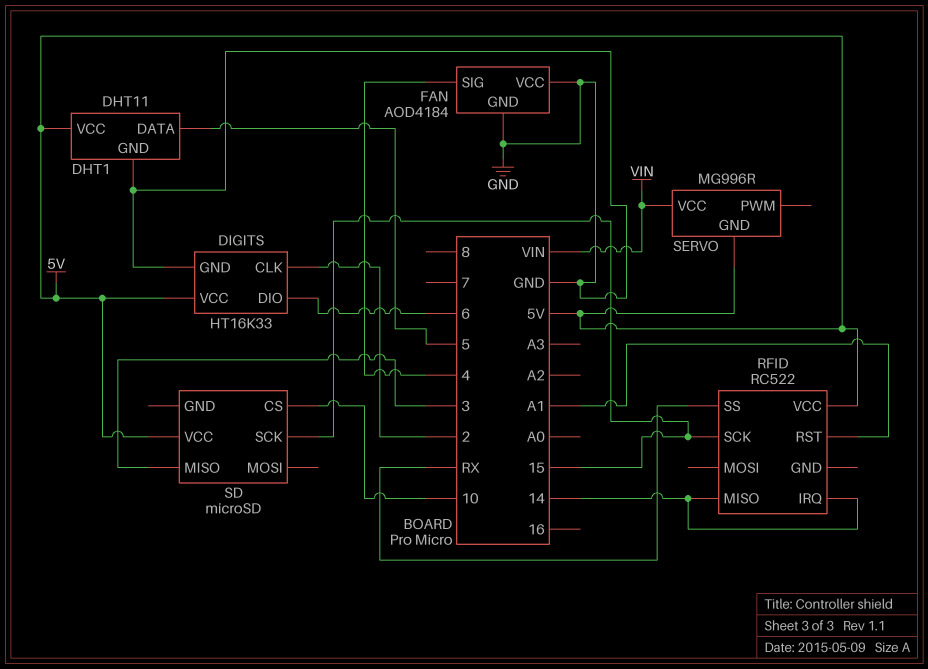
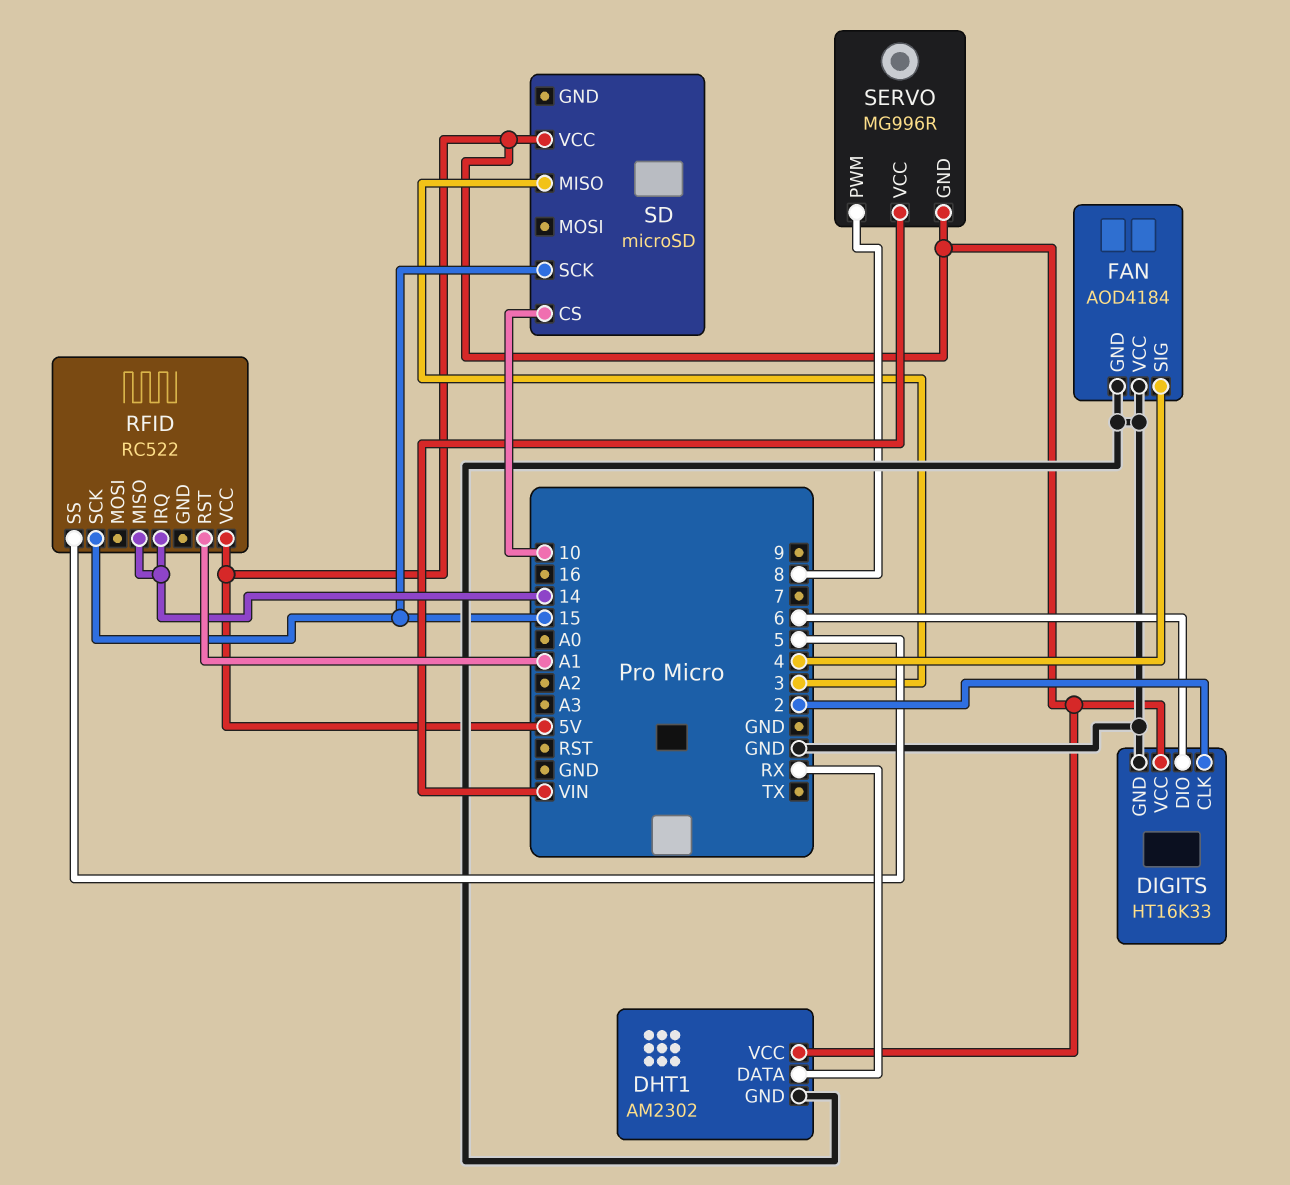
DHT1: DHT11 -> AM2302
DHT1 pin DATA: 5 -> RX
RFID pin SS: RX -> 5
SERVO pin PWM: none -> 8

